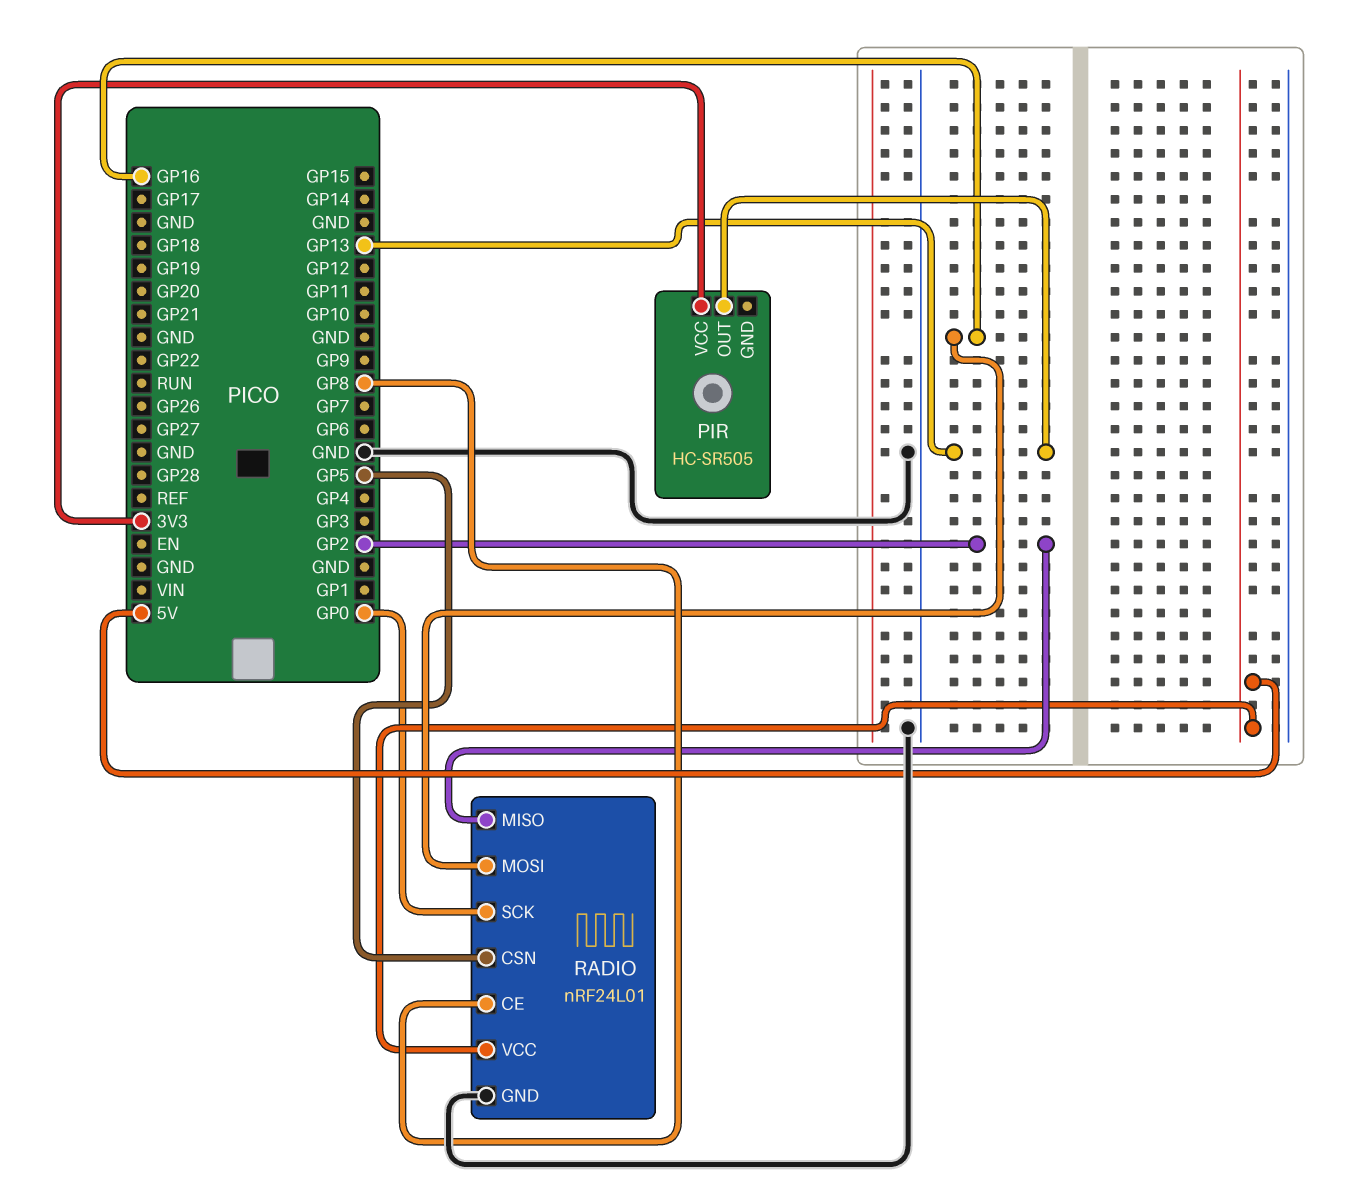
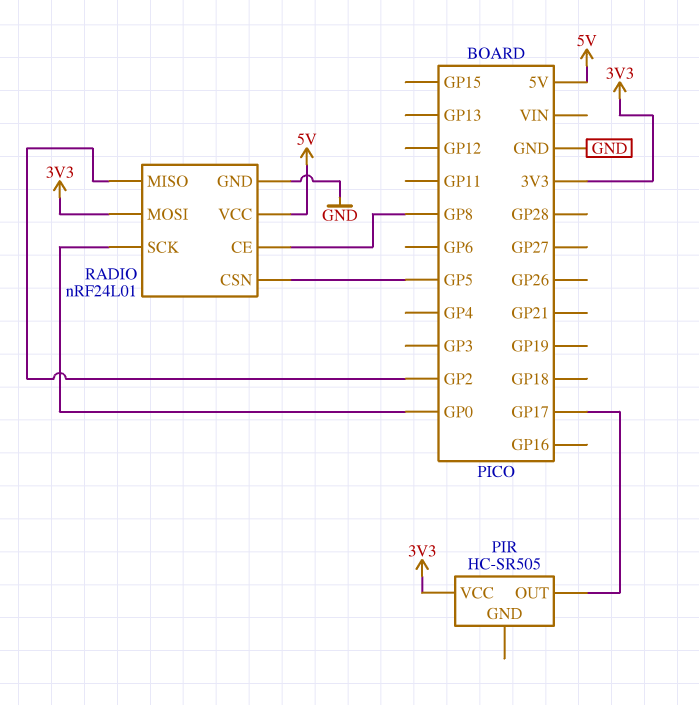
PIR pin OUT: GP13 -> GP17
RADIO pin MOSI: GP16 -> 3V3

